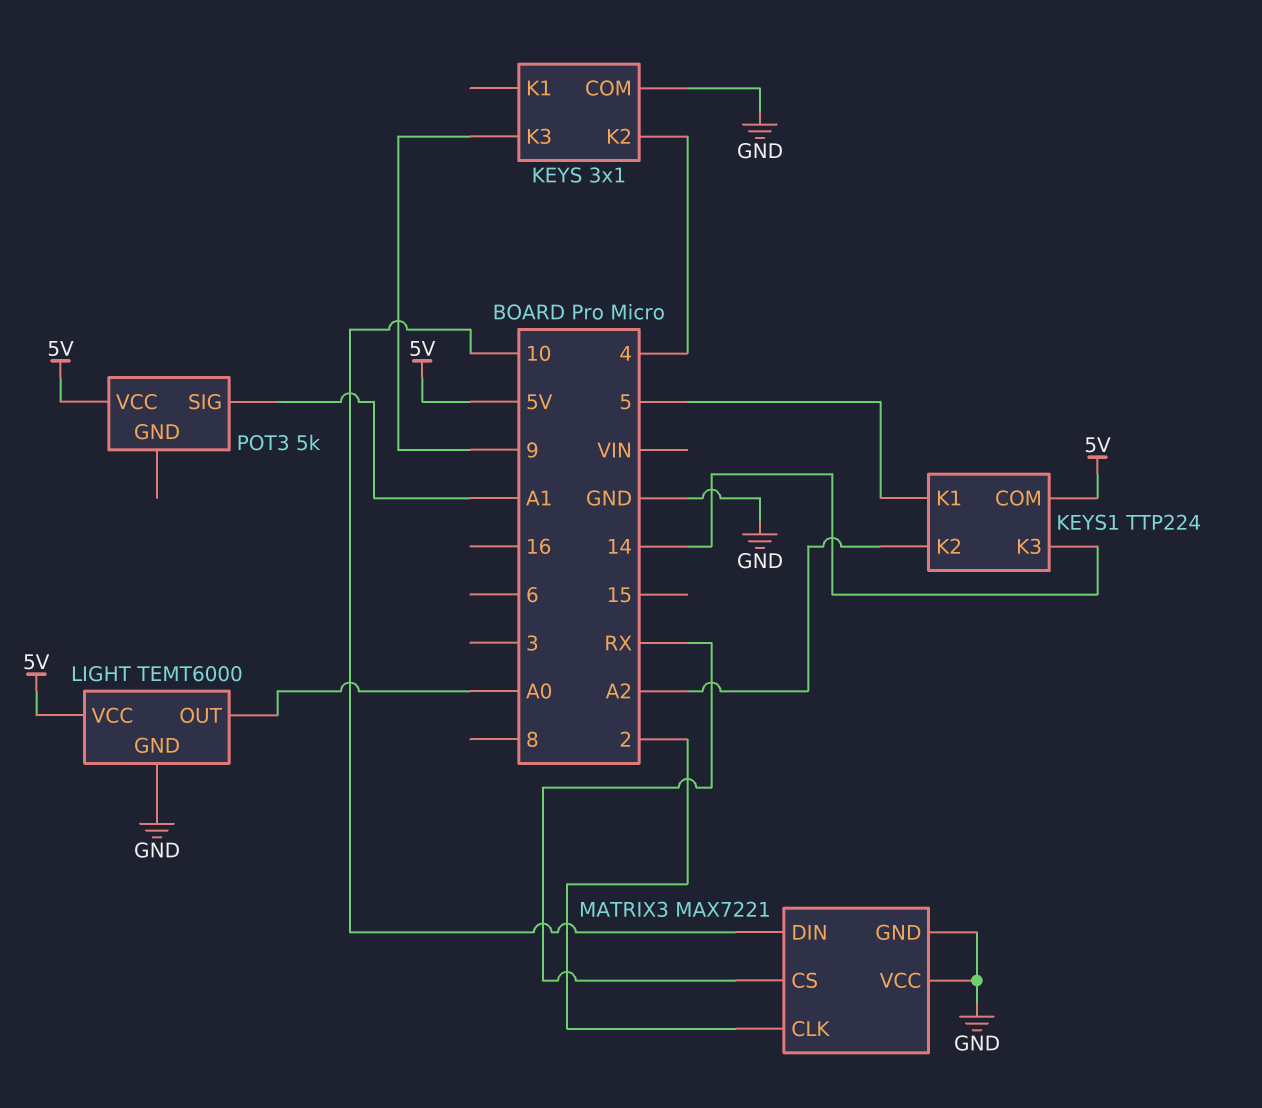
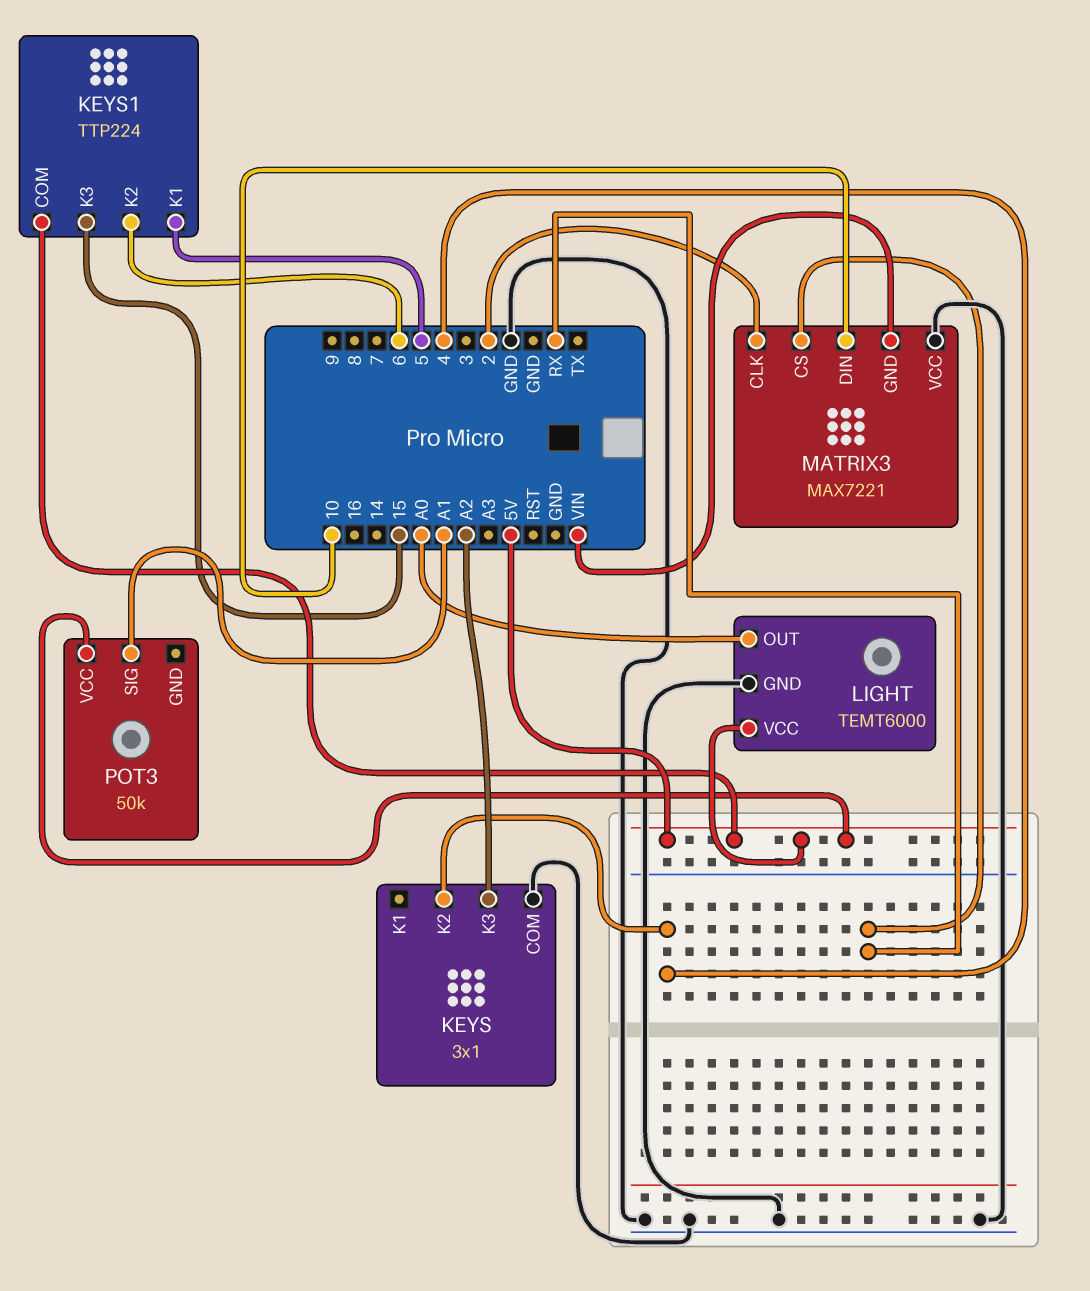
KEYS pin K3: 9 -> A2
KEYS1 pin K2: A2 -> 6
KEYS1 pin K3: 14 -> 15
MATRIX3 pin GND: GND -> VIN
POT3: 5k -> 50k

